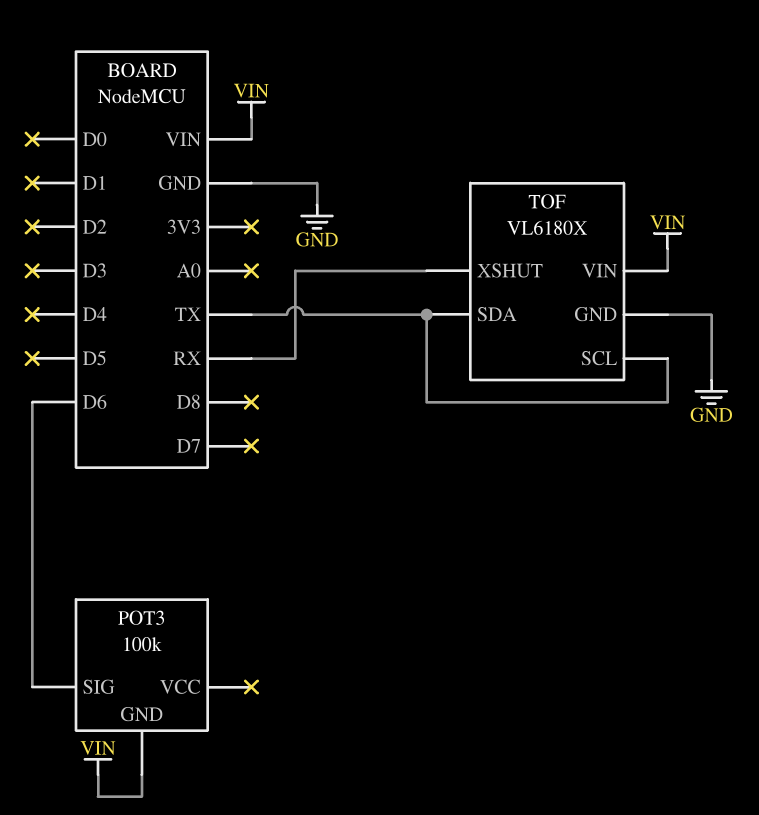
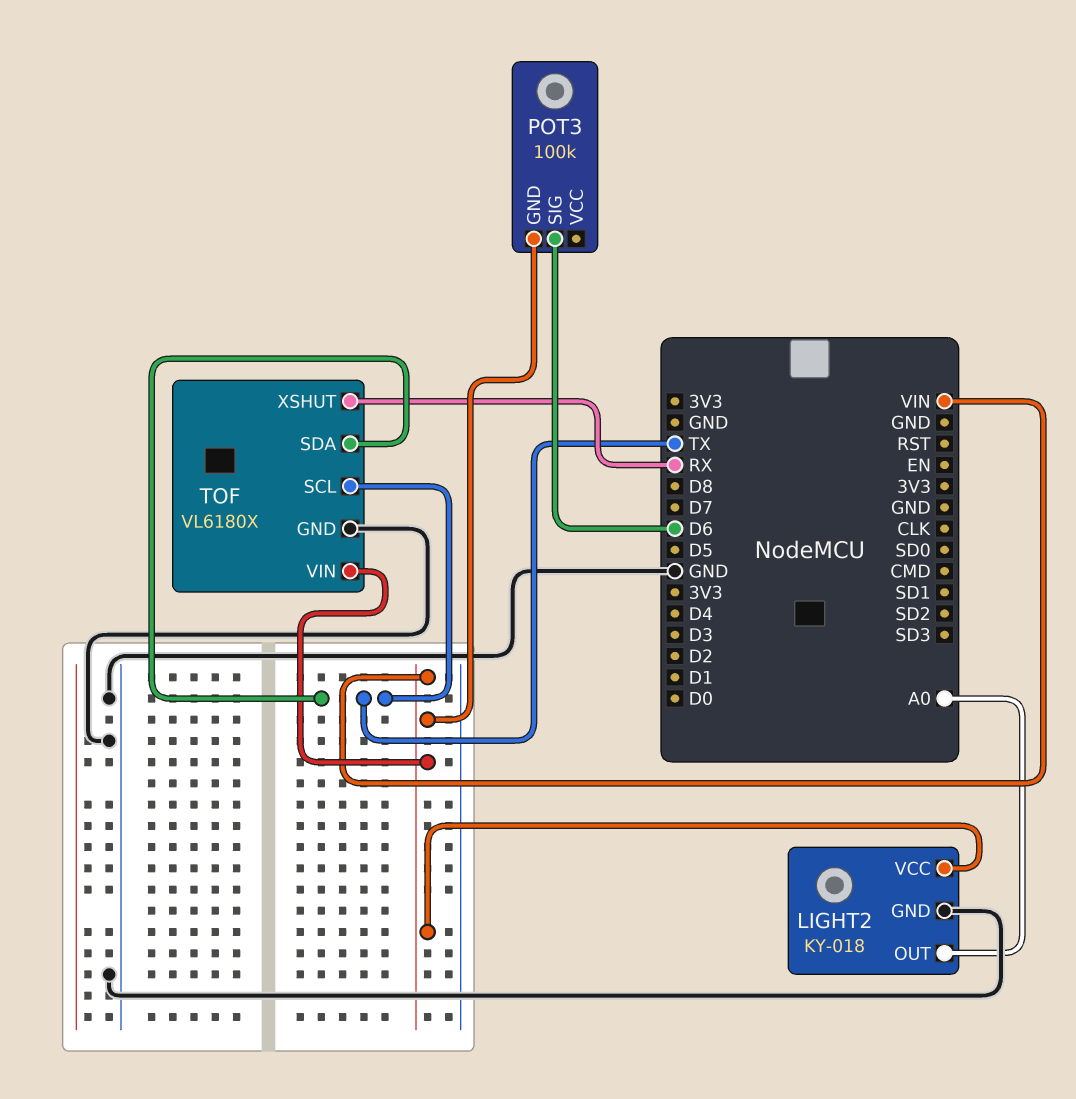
LIGHT2: none -> KY-018
LIGHT2 pin GND: none -> GND
LIGHT2 pin OUT: none -> A0
LIGHT2 pin VCC: none -> VIN

